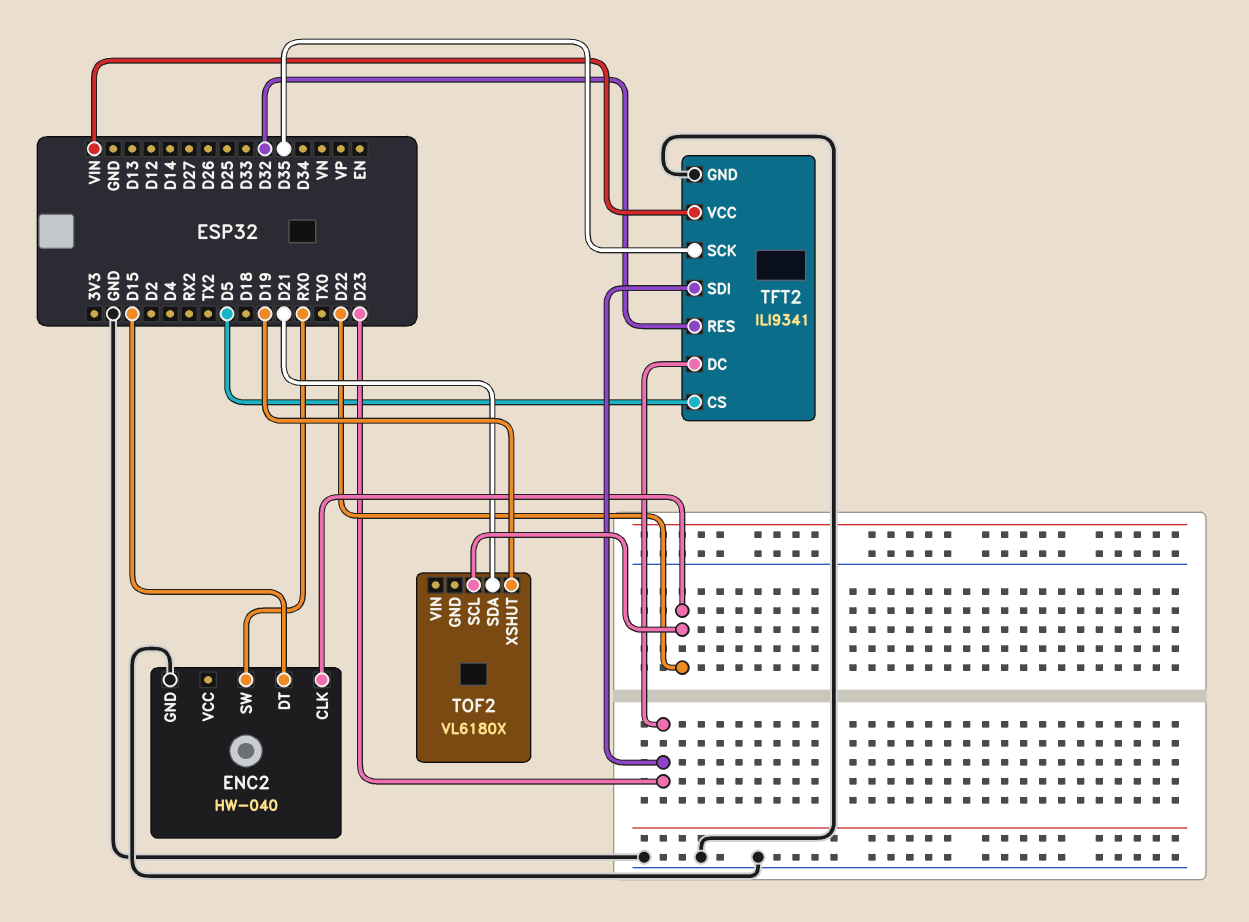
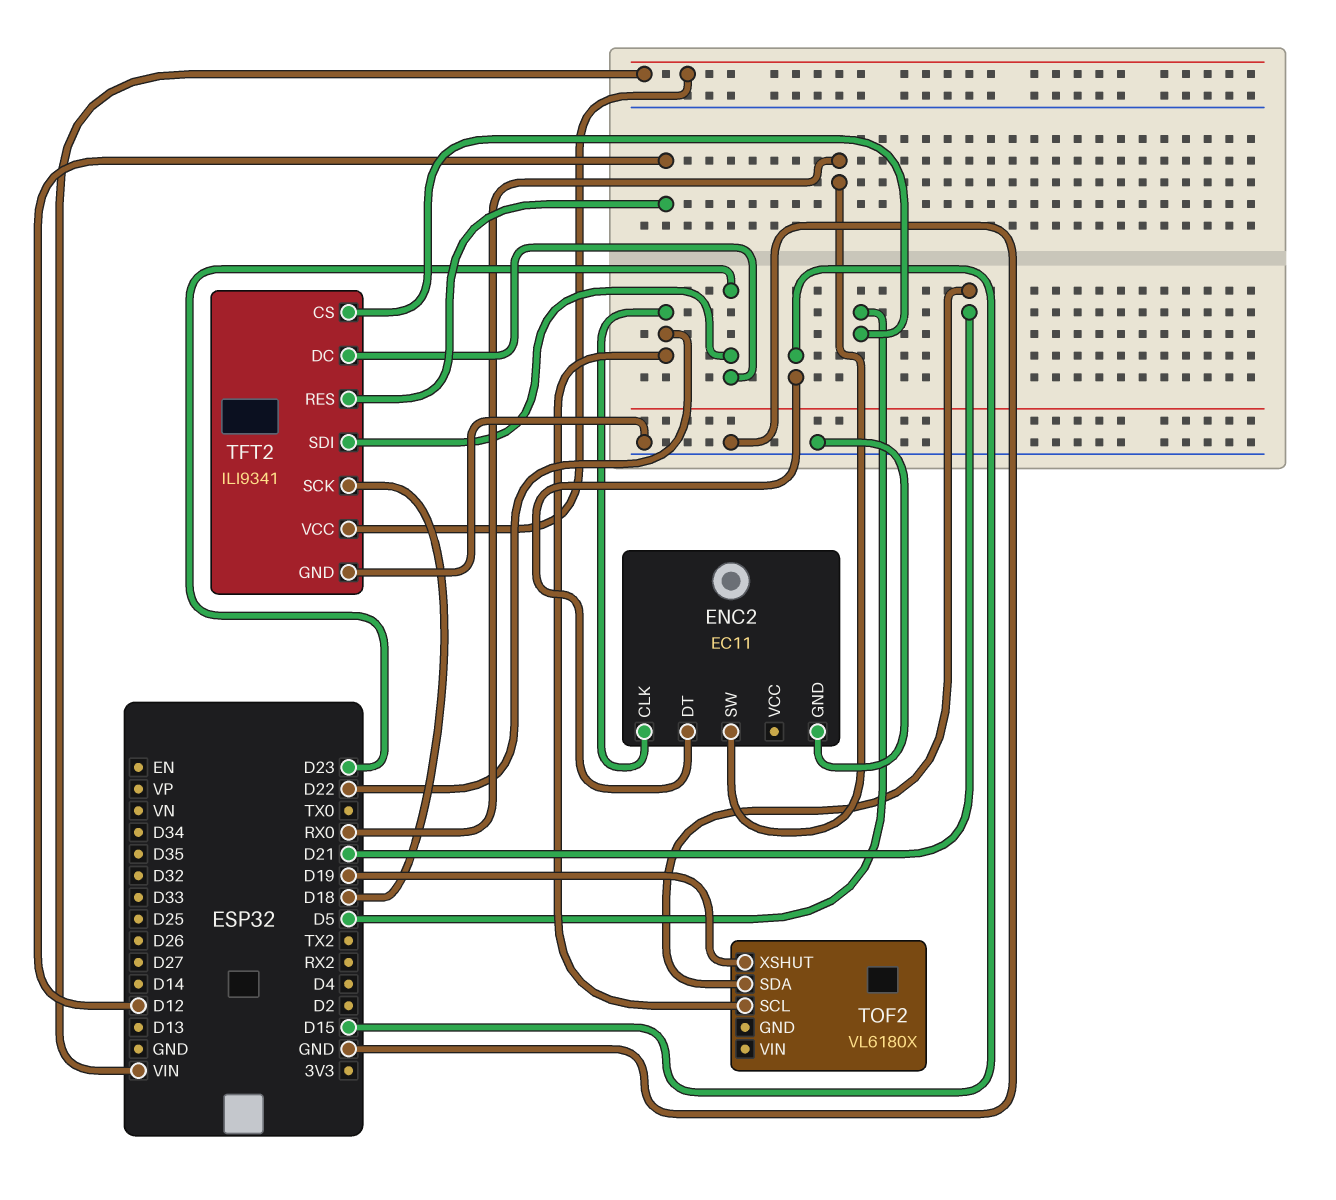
ENC2: HW-040 -> EC11
TFT2 pin RES: D32 -> D12
TFT2 pin SCK: D35 -> D18

